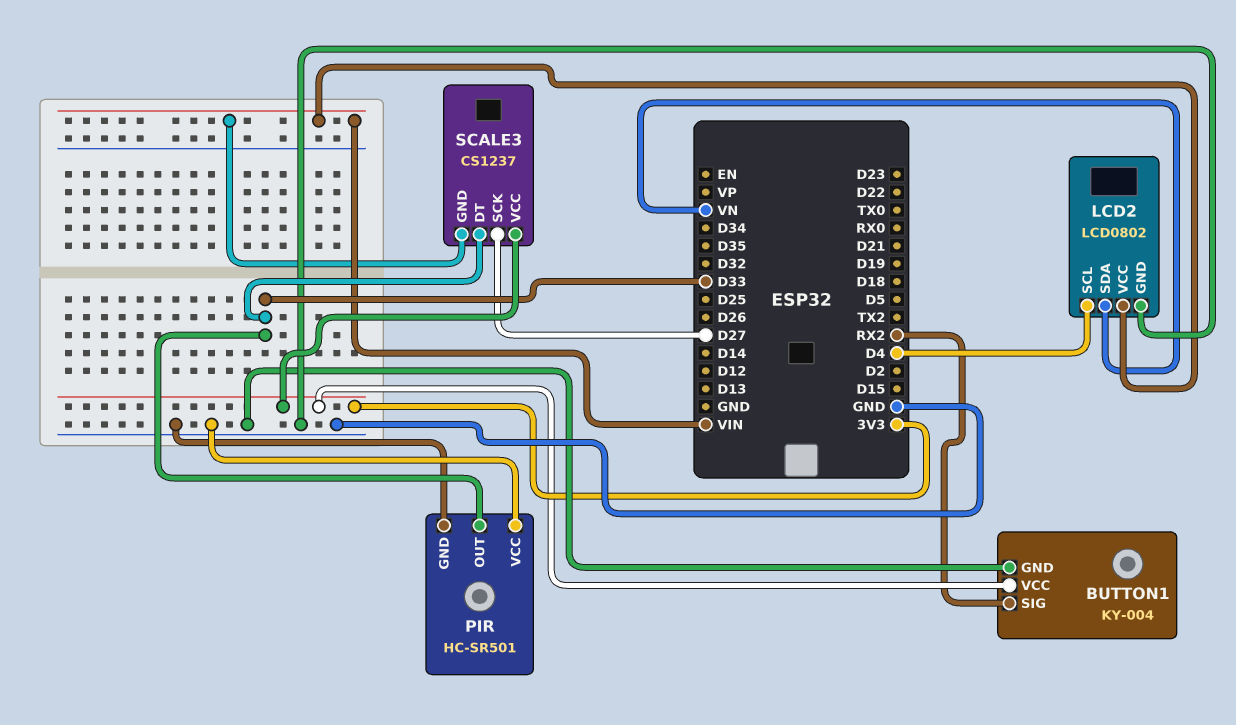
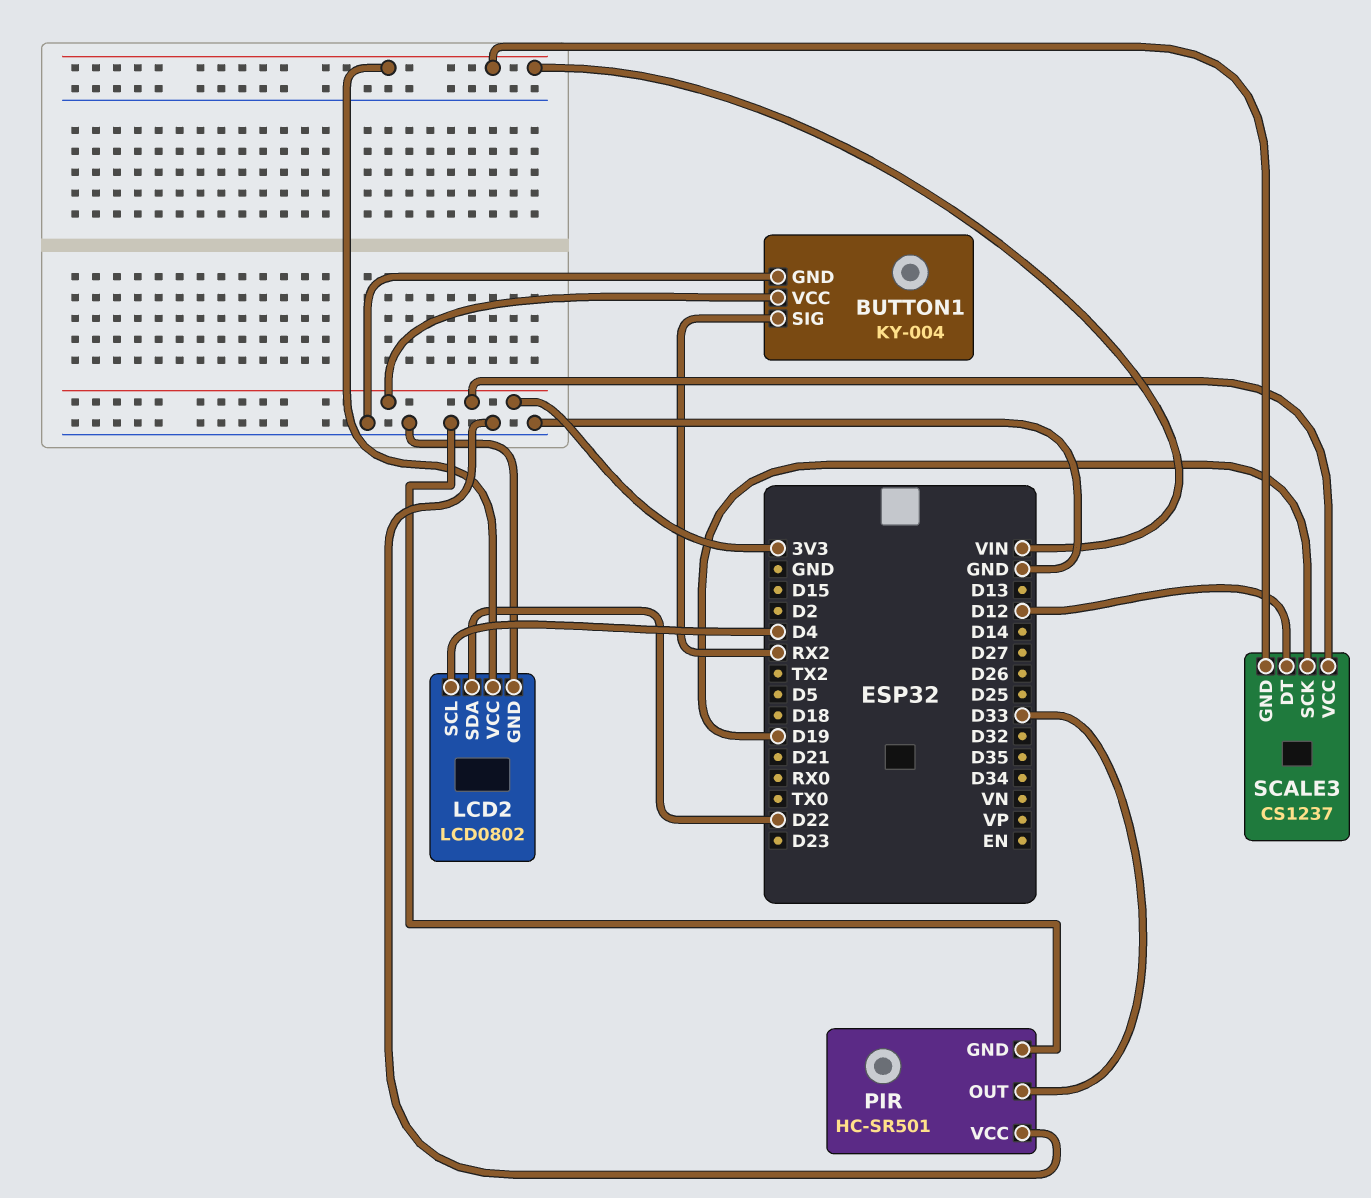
LCD2 pin SDA: VN -> D22
SCALE3 pin DT: D33 -> D12
SCALE3 pin SCK: D27 -> D19

